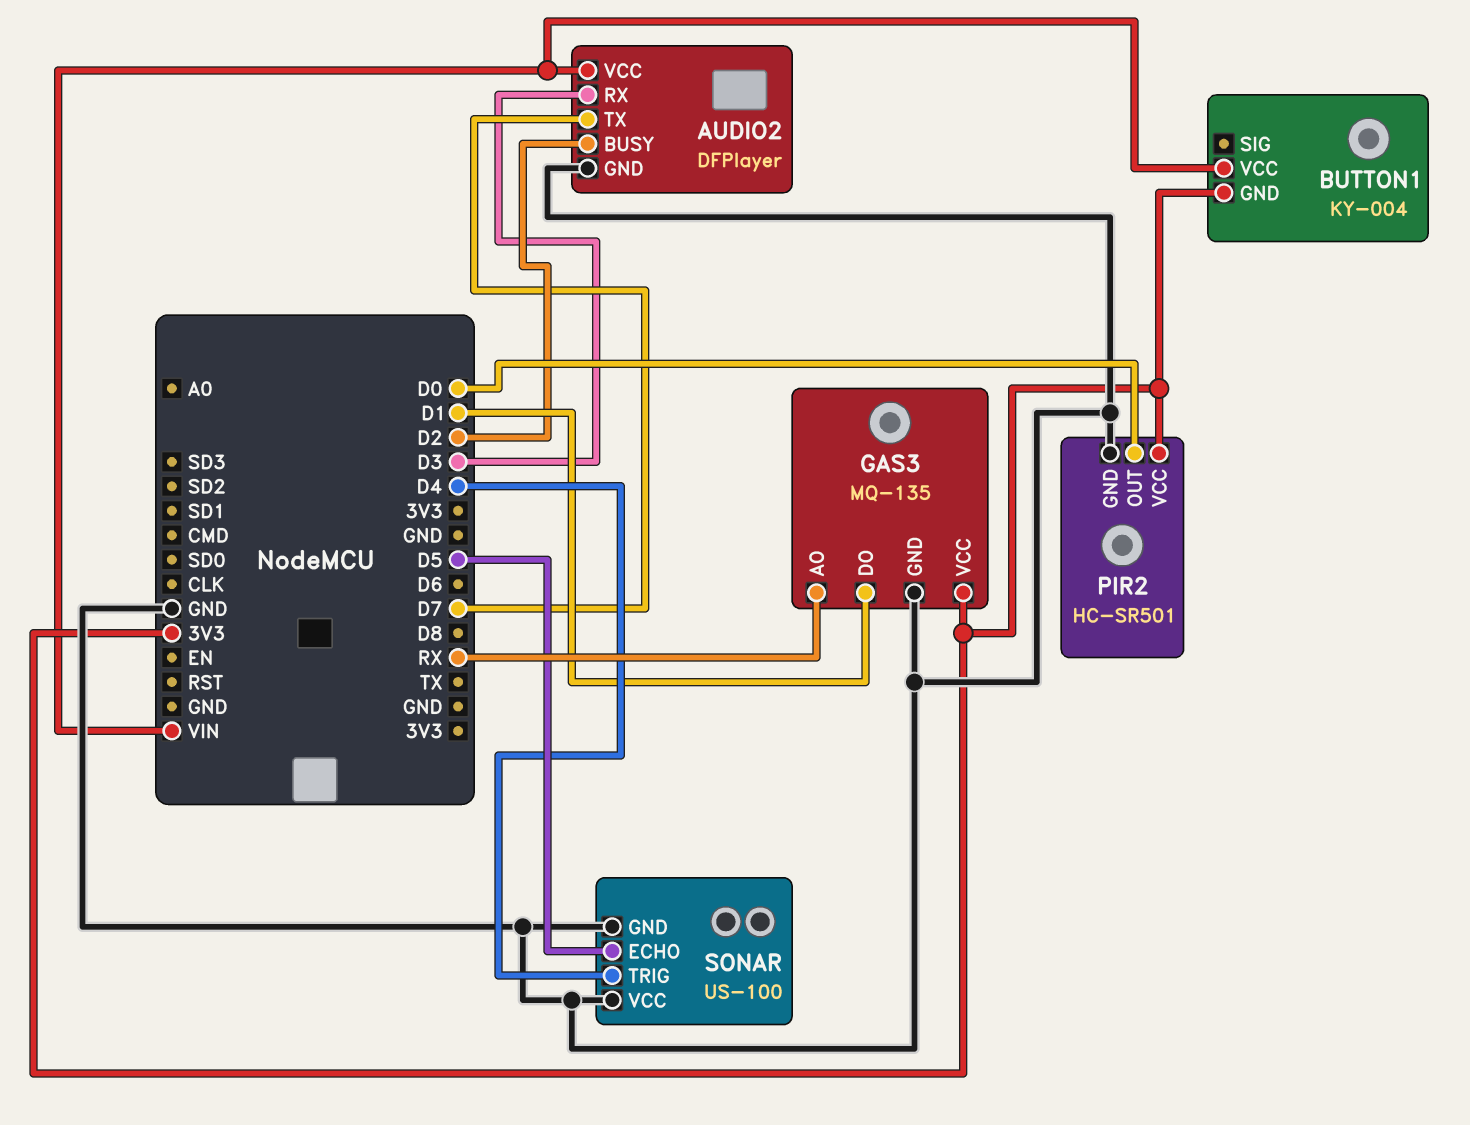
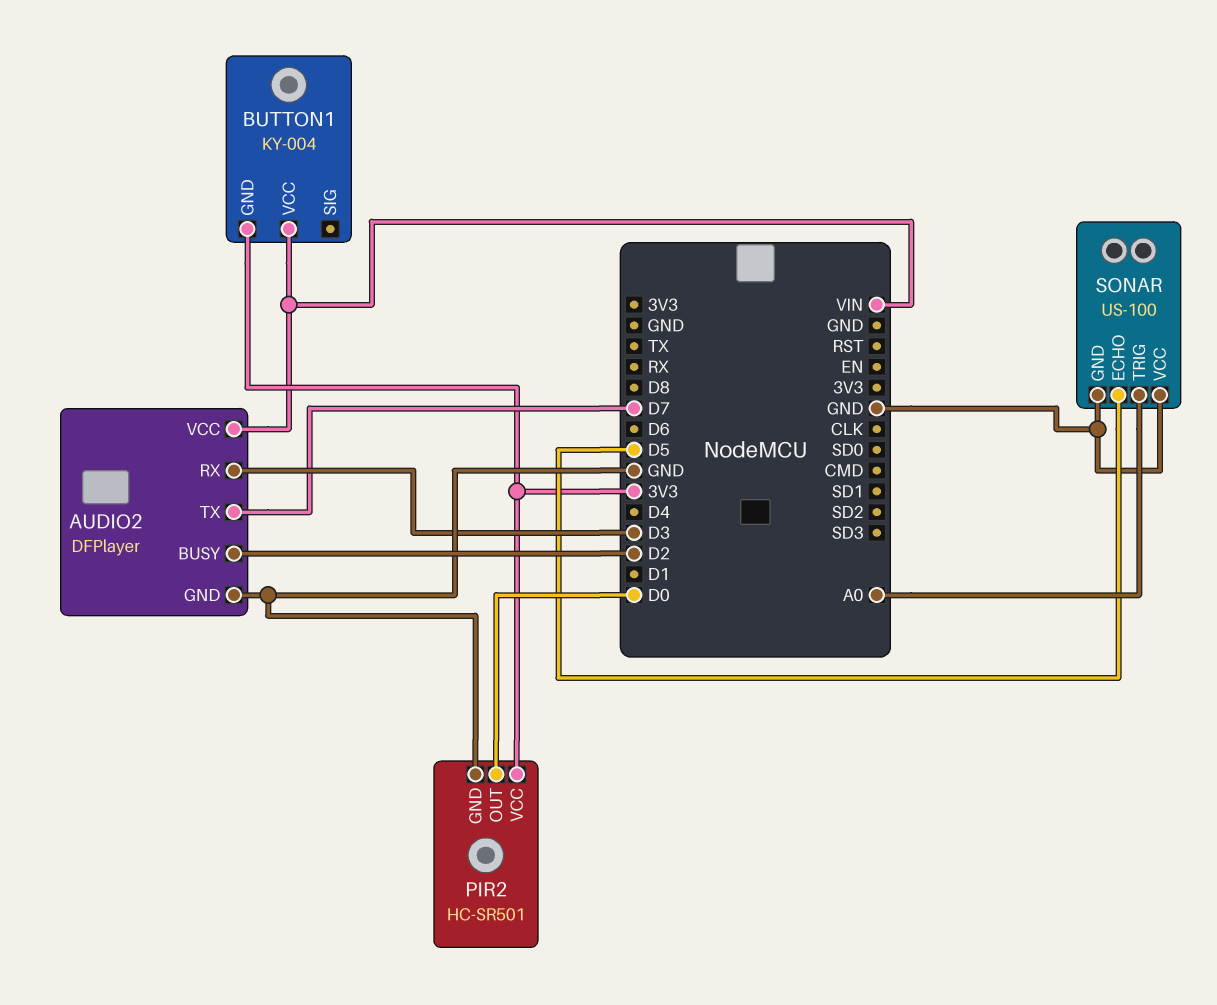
GAS3: MQ-135 -> none
GAS3 pin AO: RX -> none
GAS3 pin DO: D1 -> none
GAS3 pin GND: GND -> none
GAS3 pin VCC: 3V3 -> none
SONAR pin TRIG: D4 -> A0

